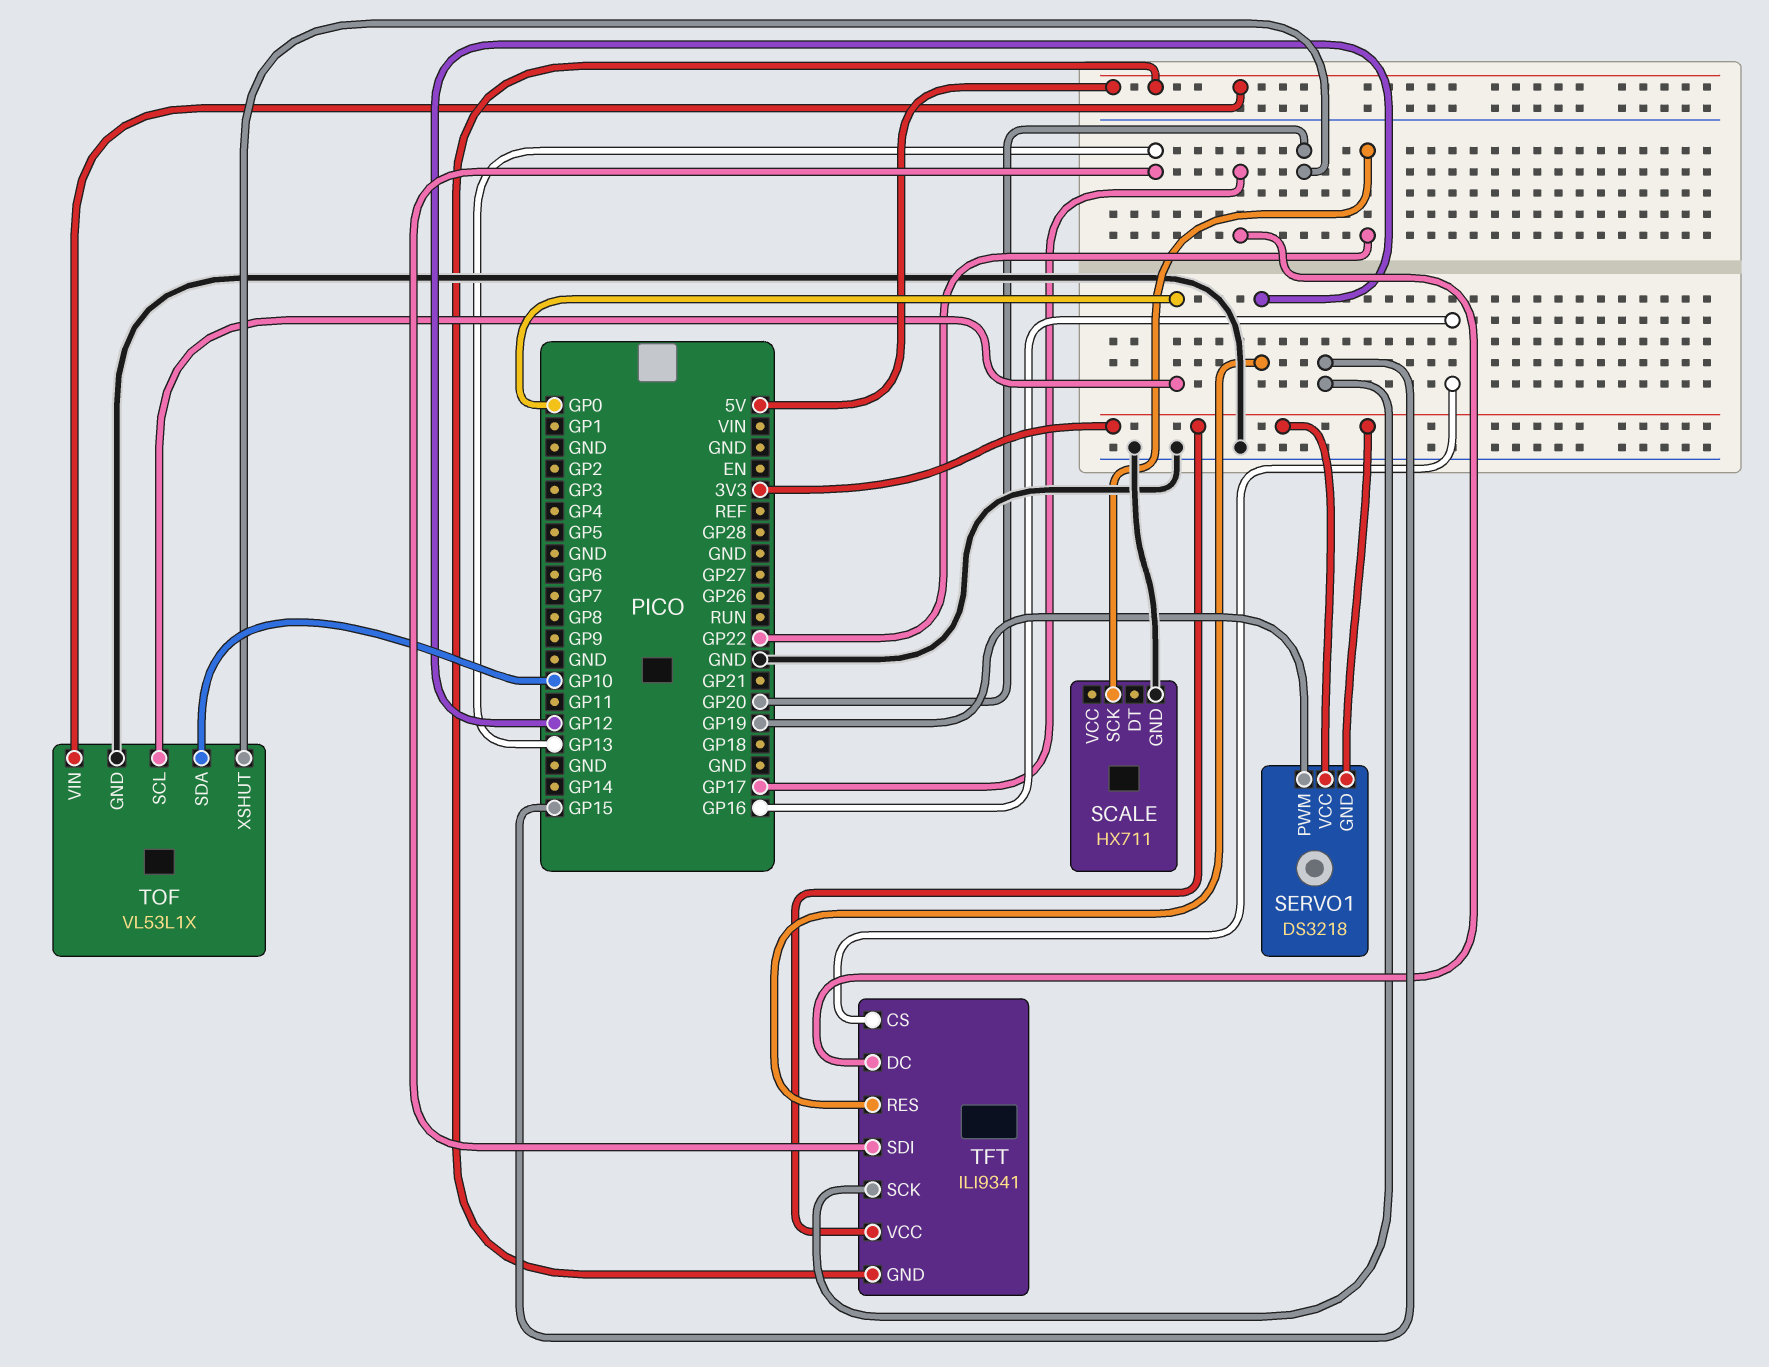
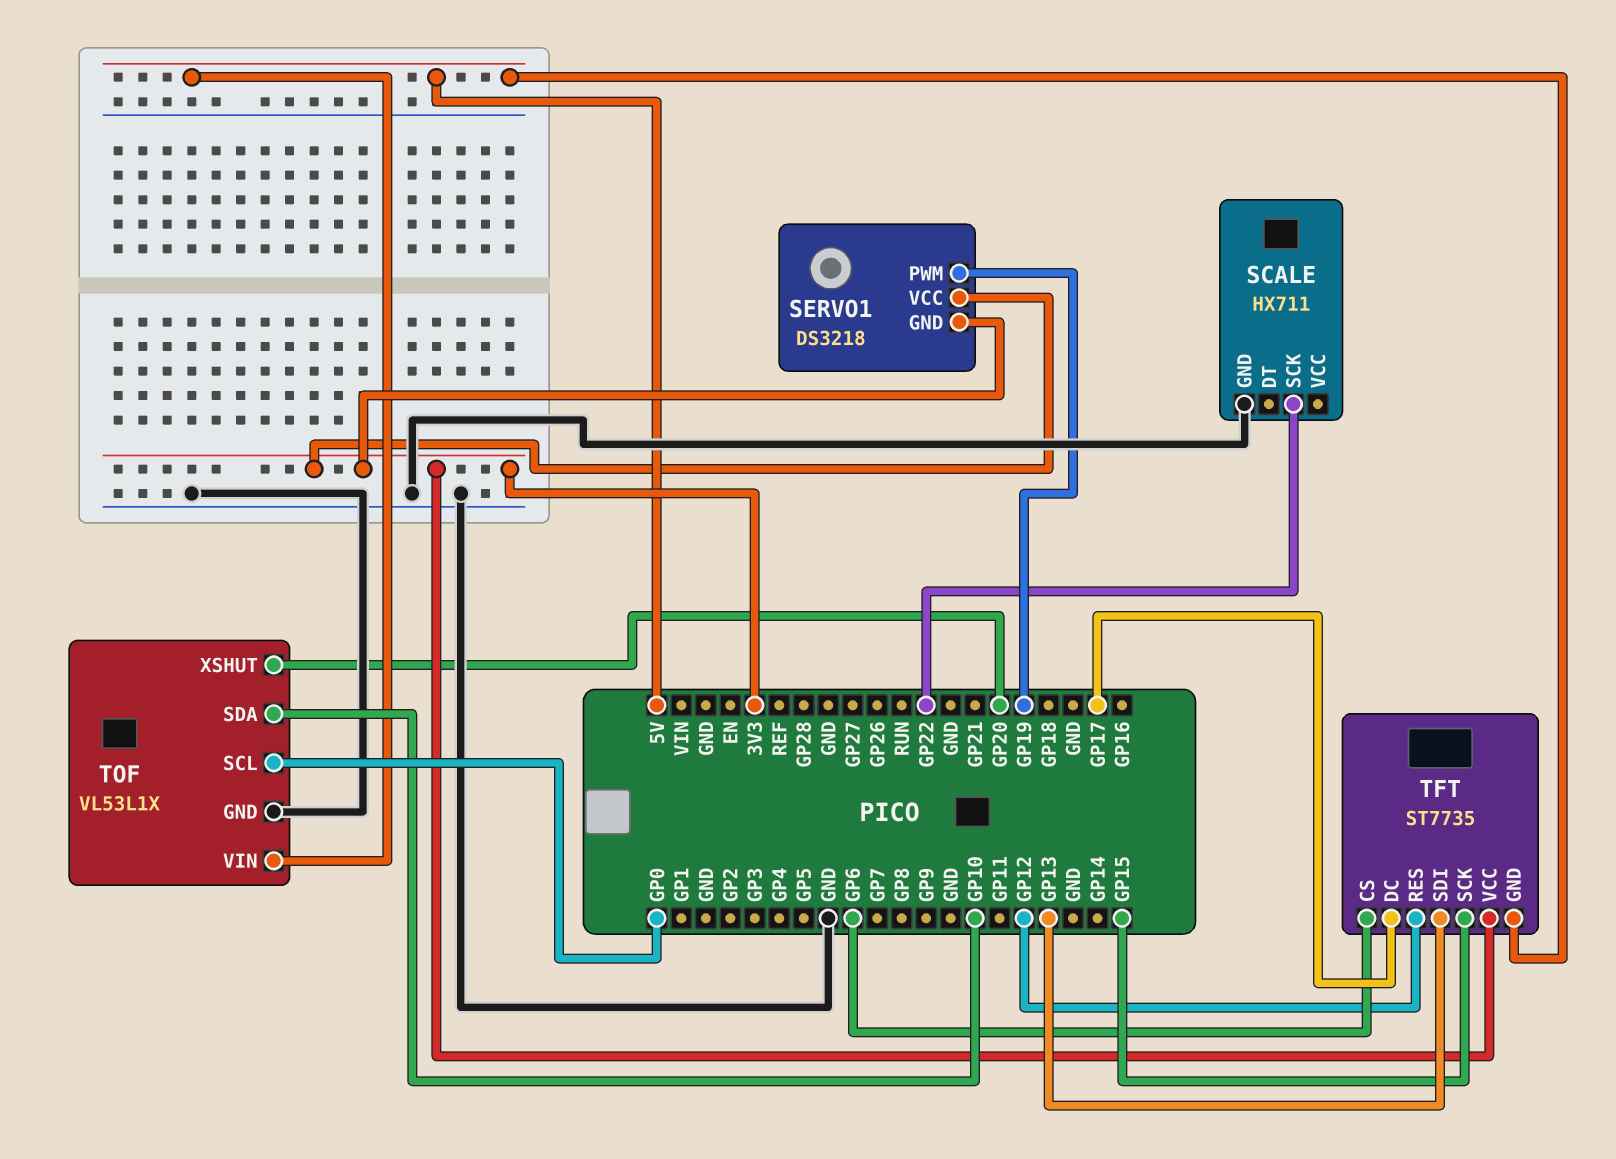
TFT: ILI9341 -> ST7735
TFT pin CS: GP16 -> GP6

